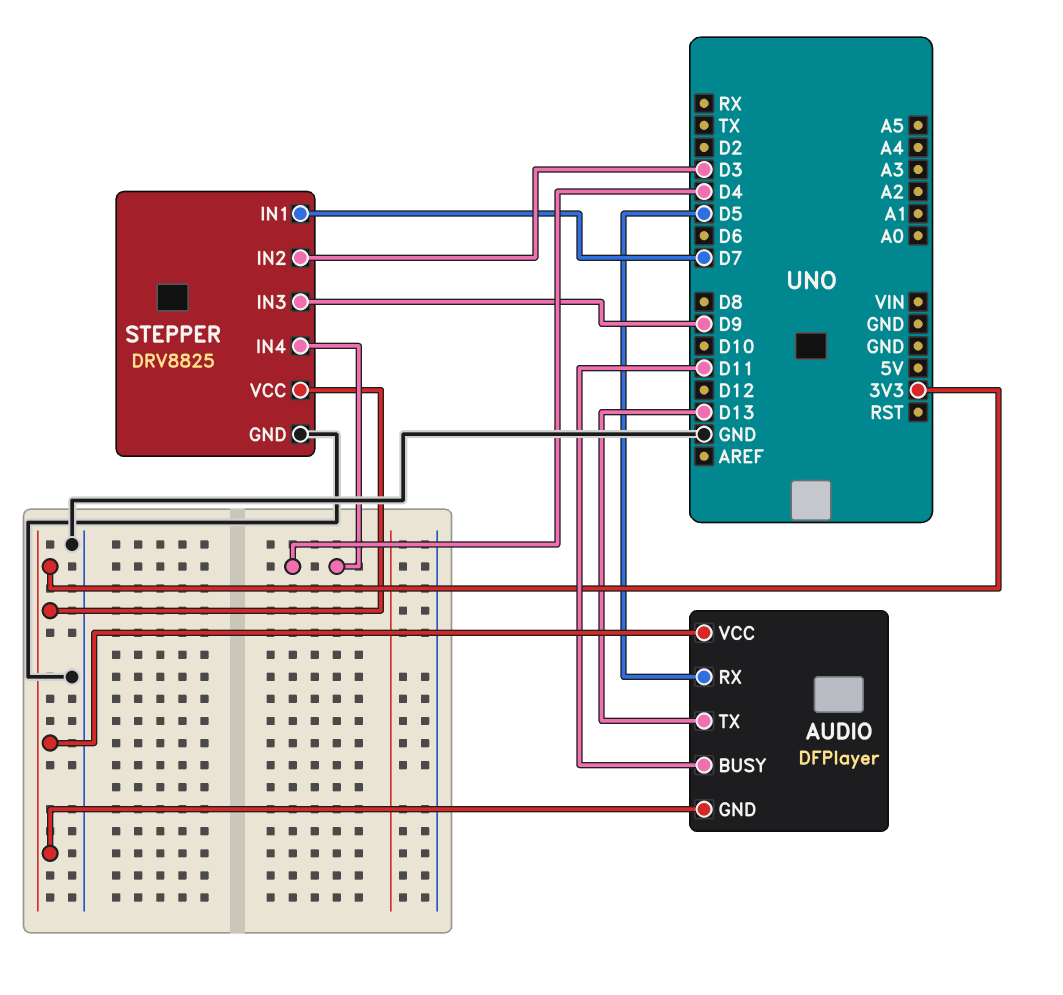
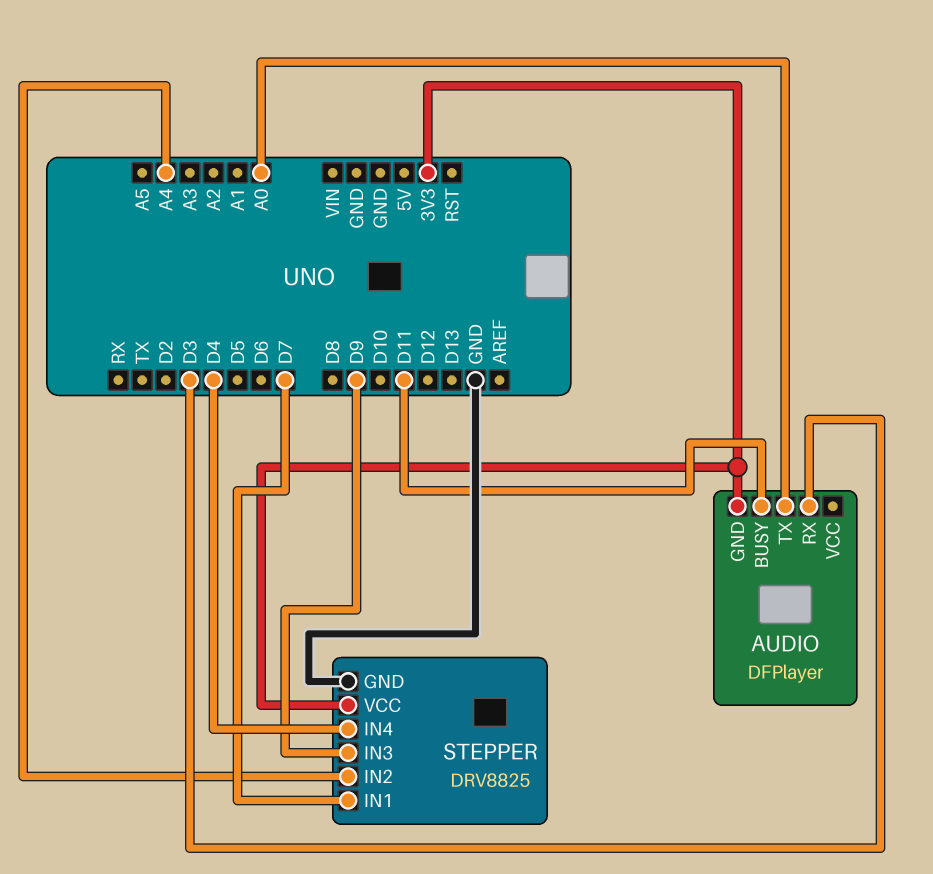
AUDIO pin RX: D5 -> D3
AUDIO pin TX: D13 -> A0
AUDIO pin VCC: 3V3 -> none
STEPPER pin IN2: D3 -> A4

